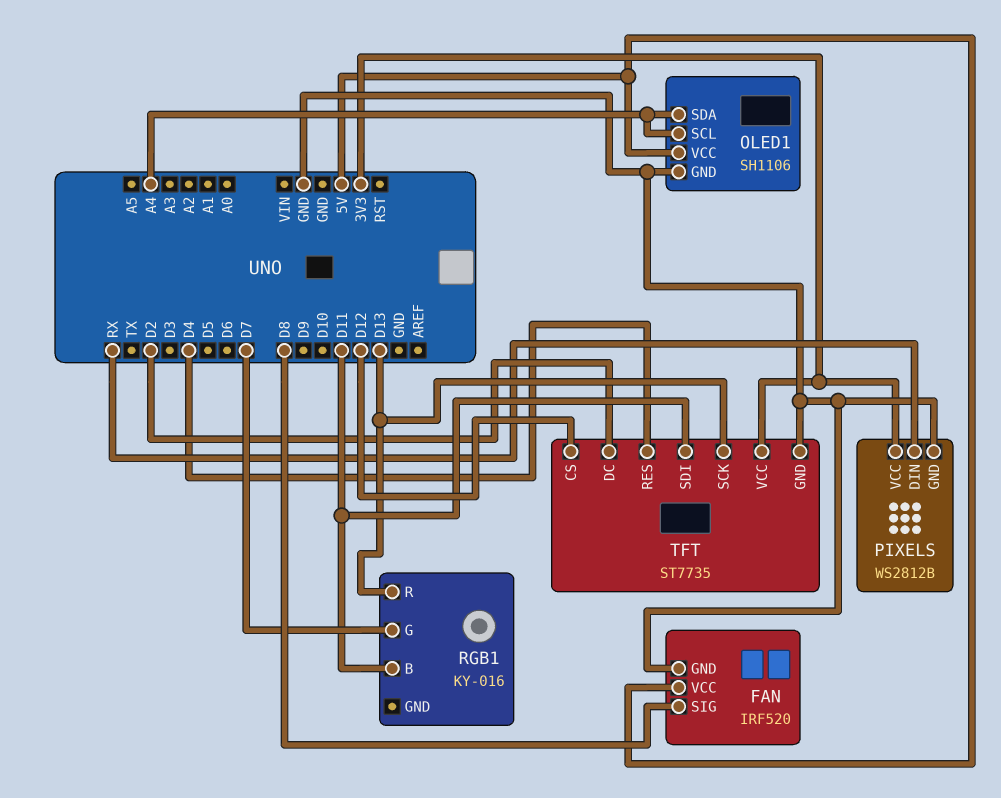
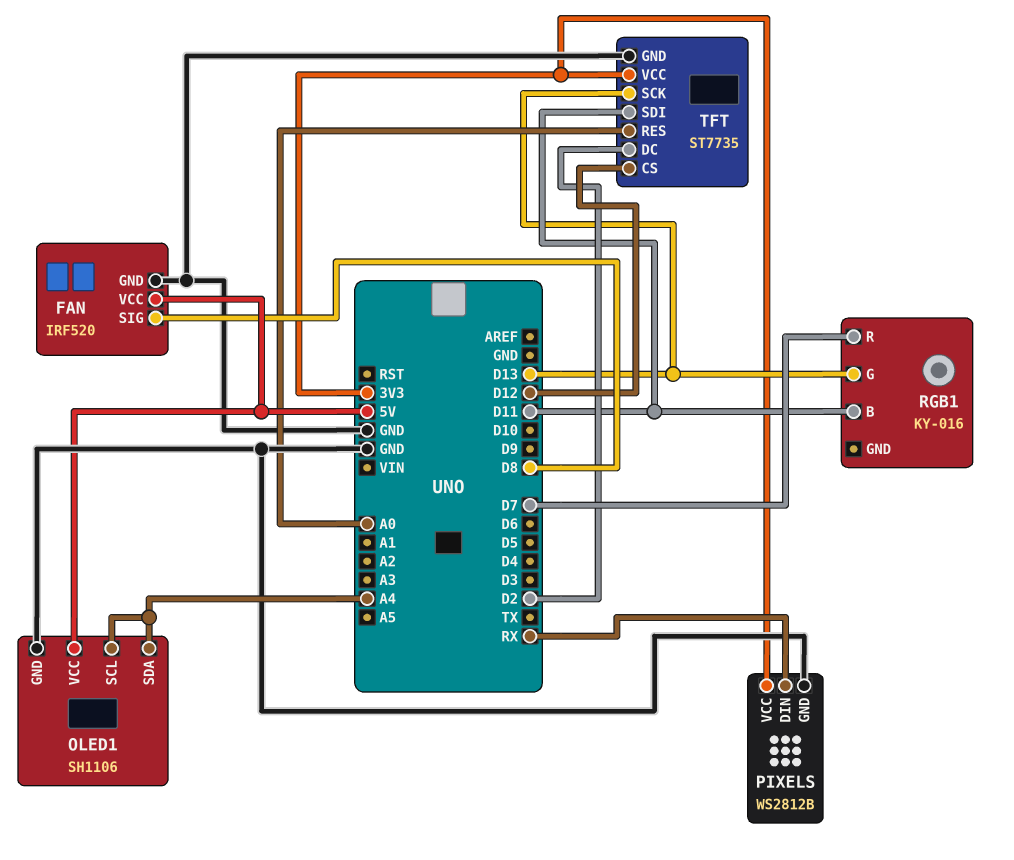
RGB1 pin G: D7 -> D13
RGB1 pin R: D13 -> D7
TFT pin RES: D4 -> A0

